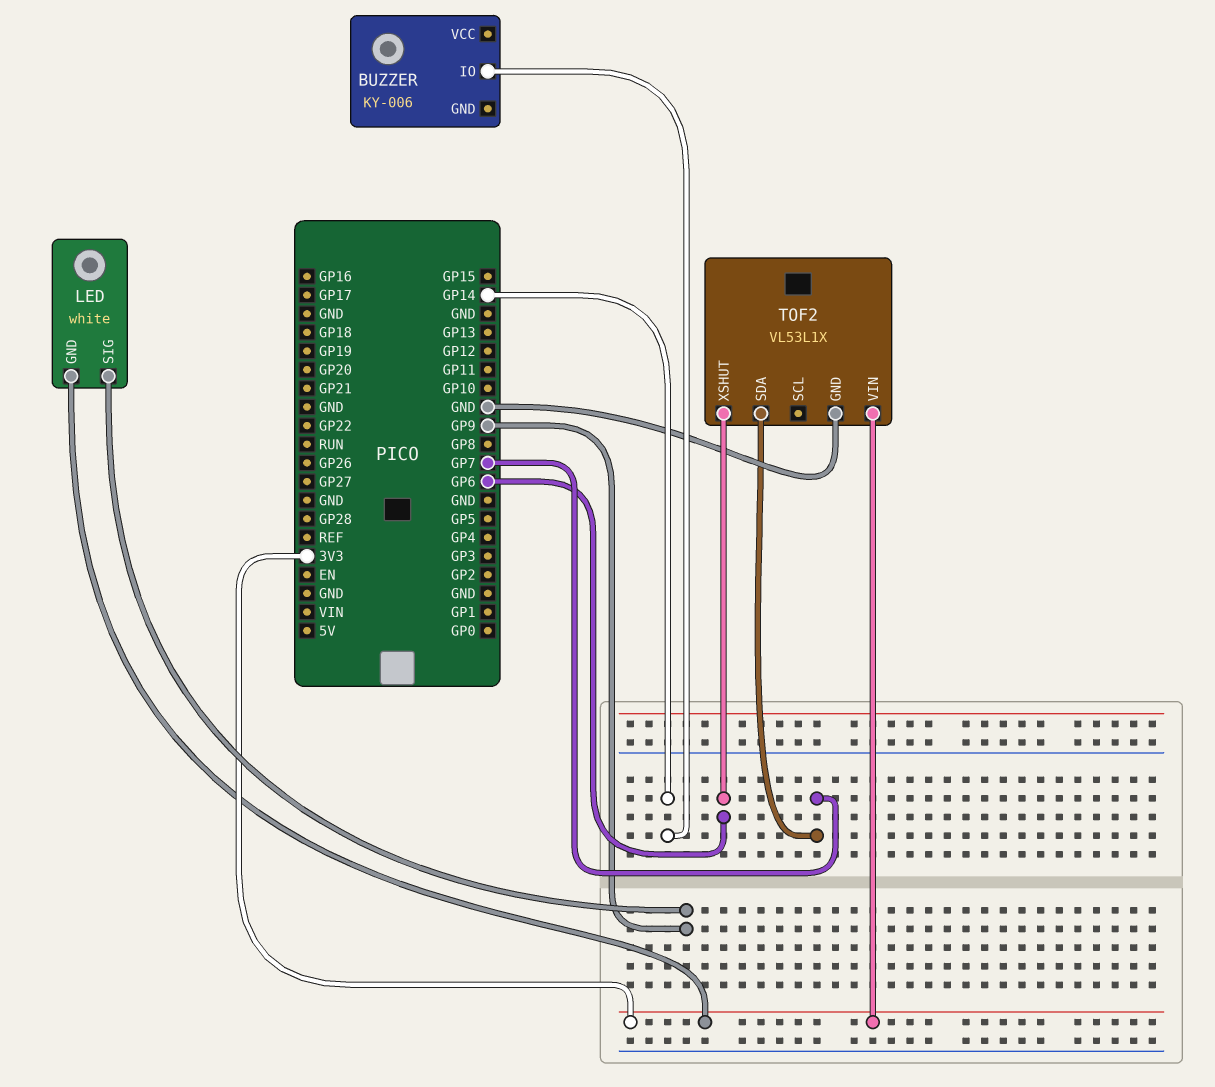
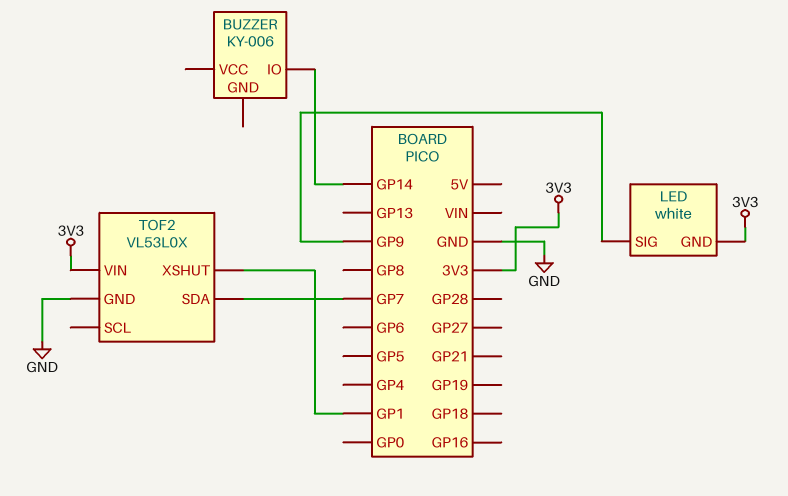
TOF2: VL53L1X -> VL53L0X
TOF2 pin XSHUT: GP6 -> GP1

